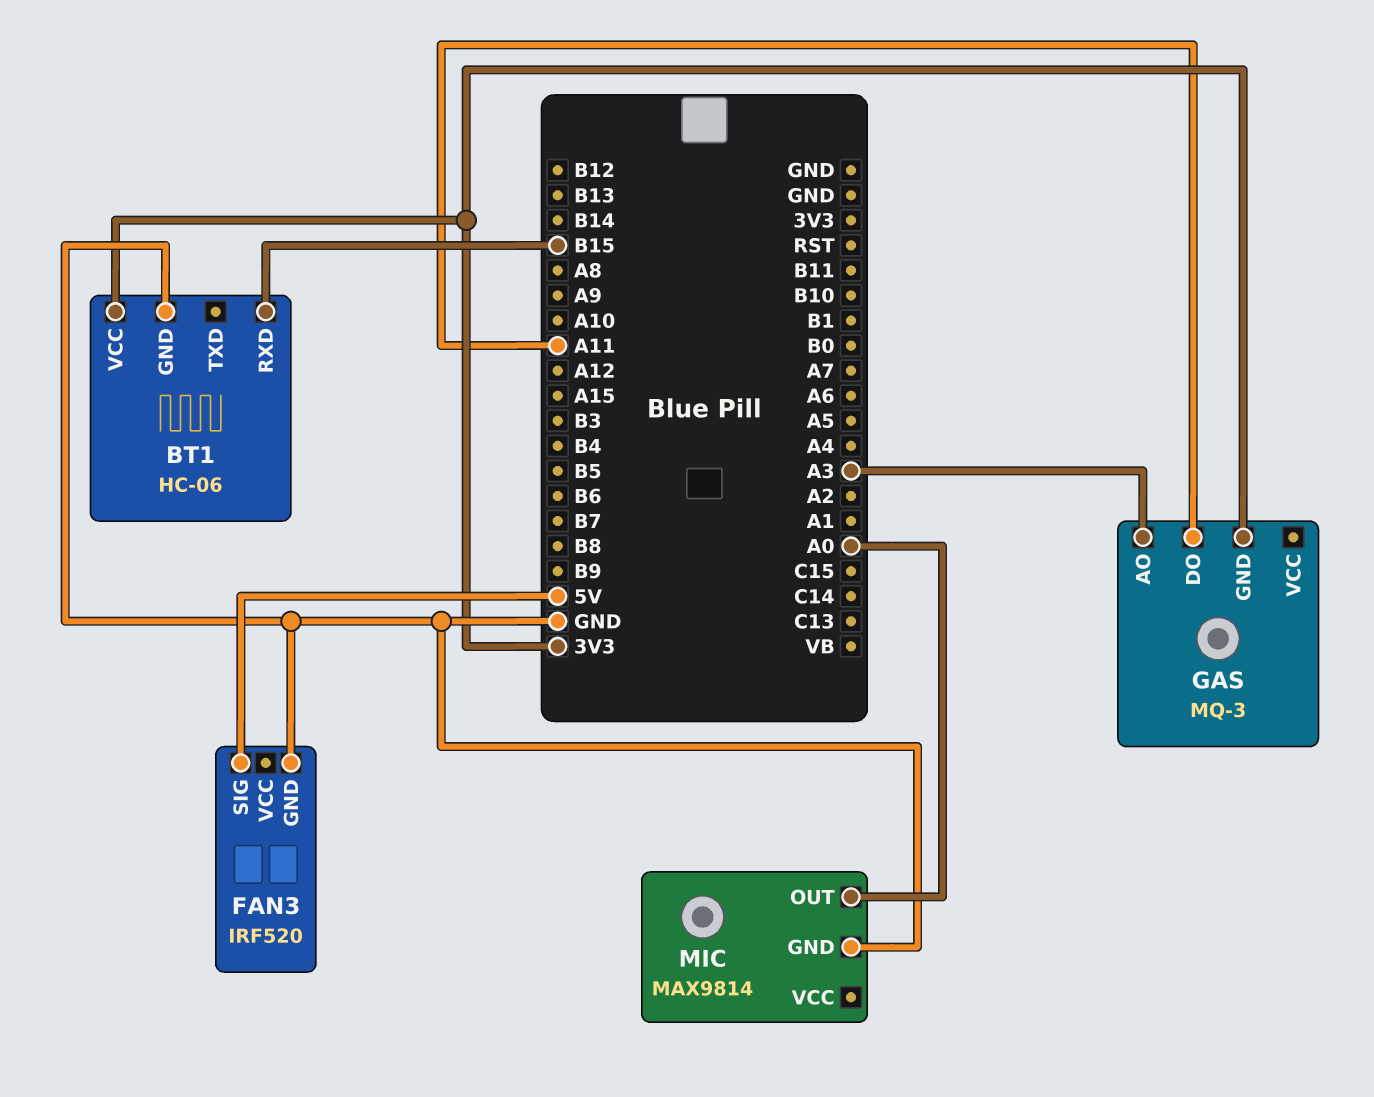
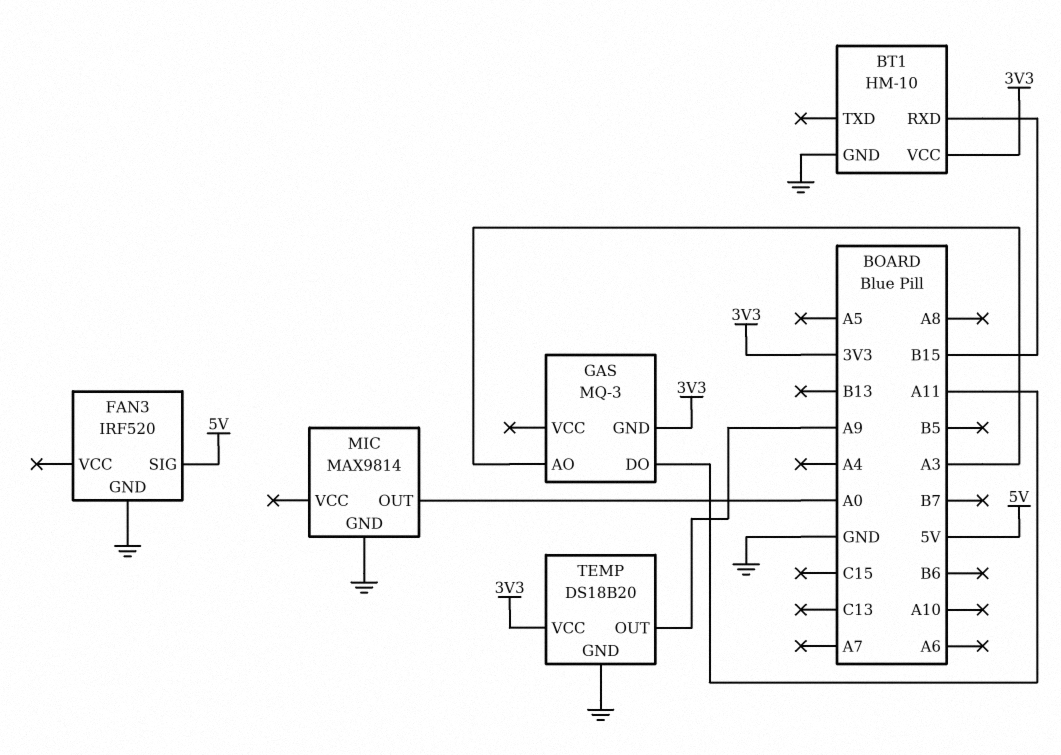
BT1: HC-06 -> HM-10
TEMP: none -> DS18B20
TEMP pin GND: none -> GND
TEMP pin OUT: none -> A9
TEMP pin VCC: none -> 3V3

